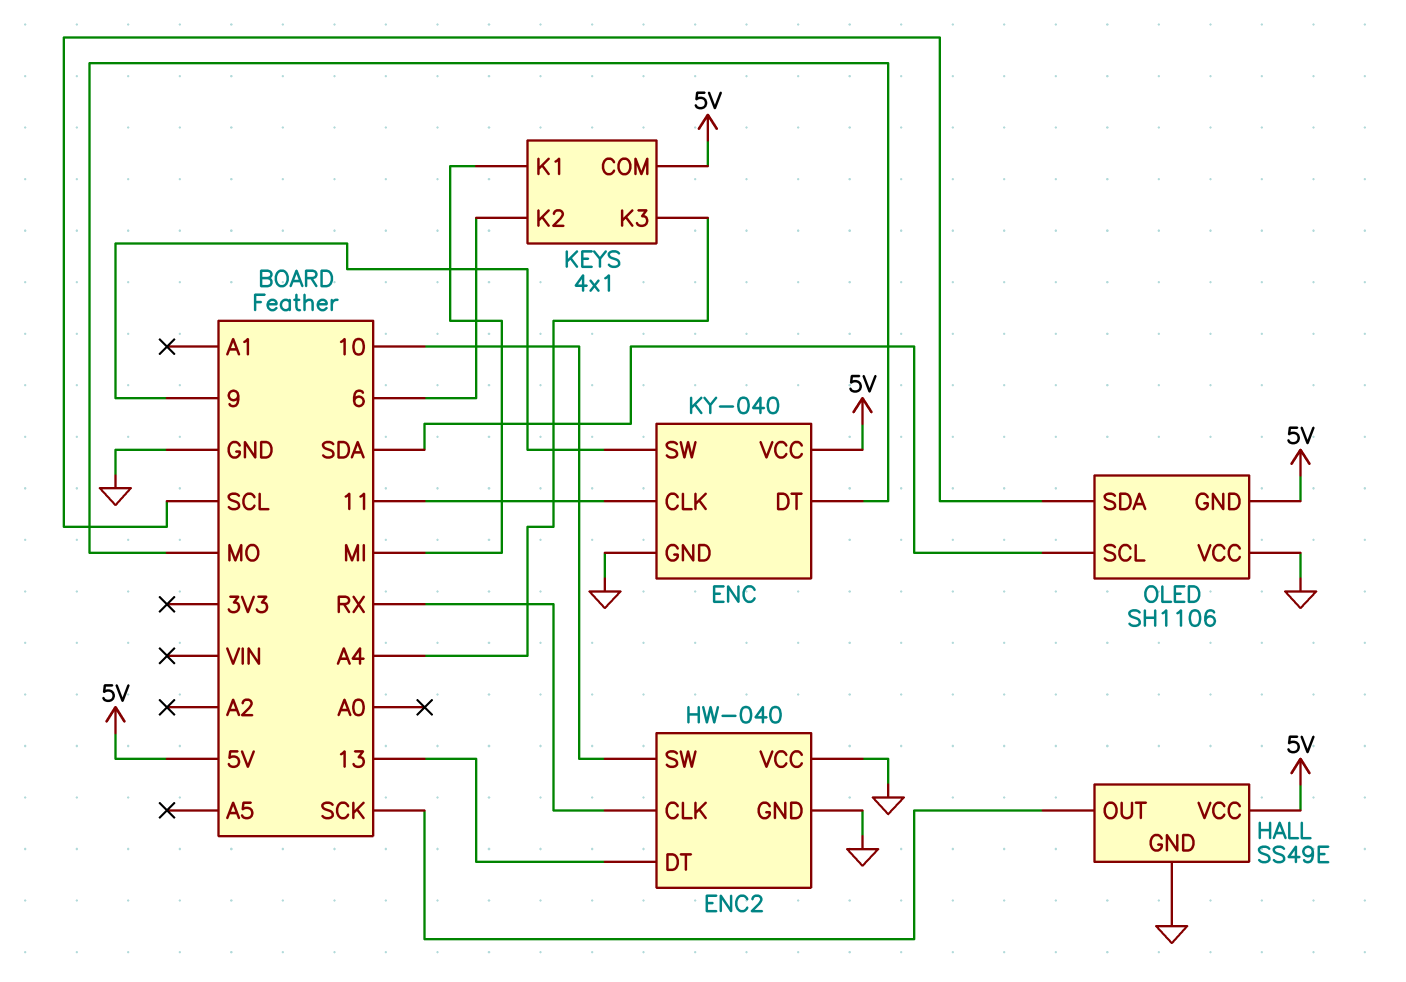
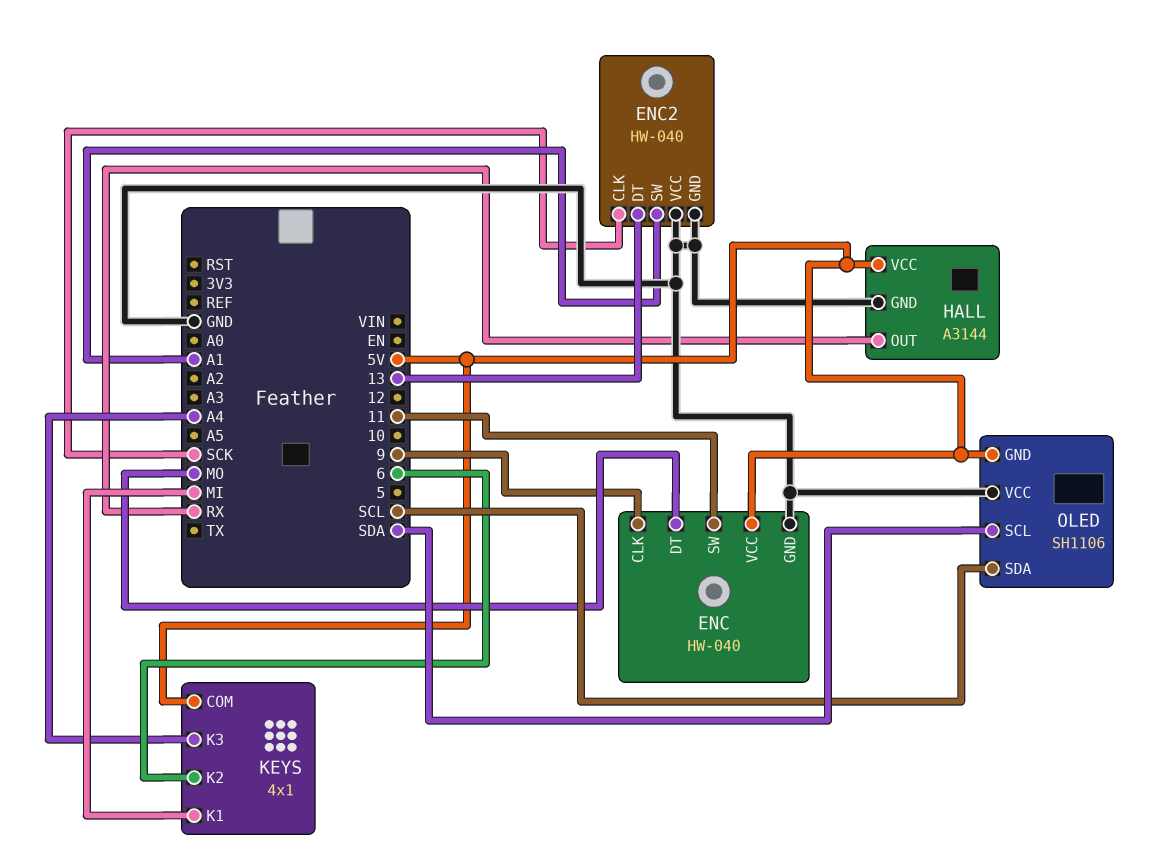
ENC: KY-040 -> HW-040
ENC pin CLK: 11 -> 9
ENC pin SW: 9 -> 11
ENC2 pin CLK: RX -> SCK
ENC2 pin SW: 10 -> A1
HALL: SS49E -> A3144
HALL pin OUT: SCK -> RX

